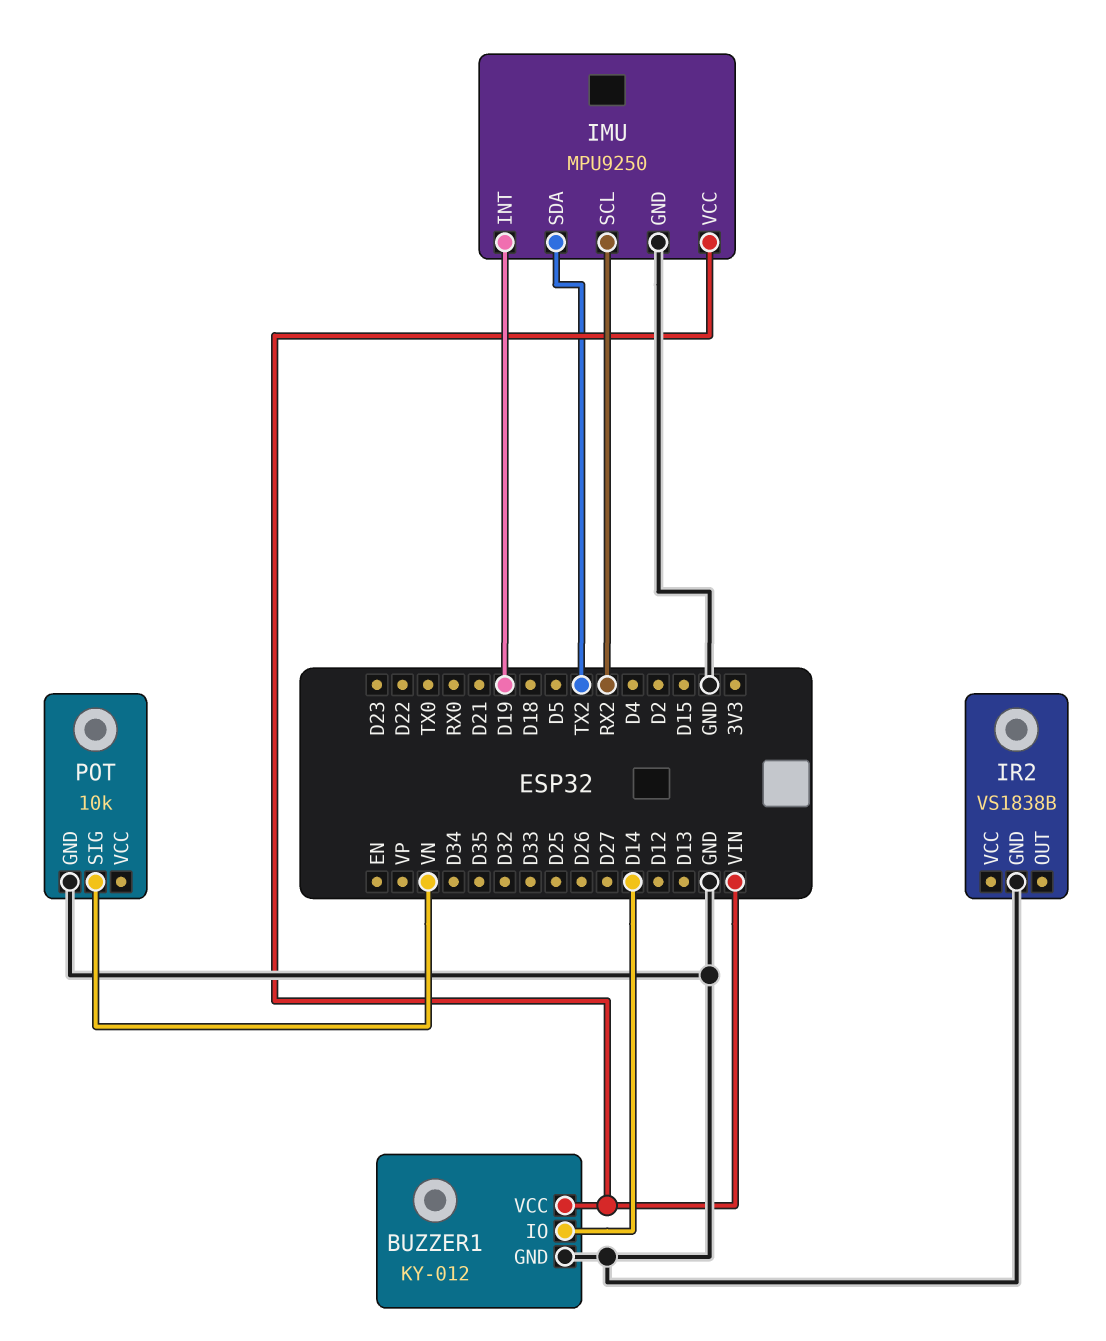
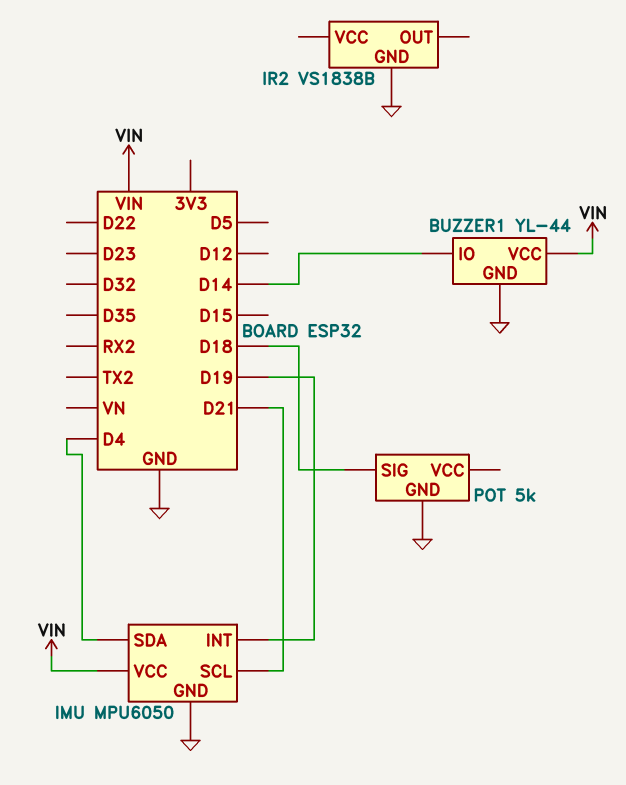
BUZZER1: KY-012 -> YL-44
IMU: MPU9250 -> MPU6050
IMU pin SCL: RX2 -> D21
IMU pin SDA: TX2 -> D4
POT: 10k -> 5k
POT pin SIG: VN -> D18

